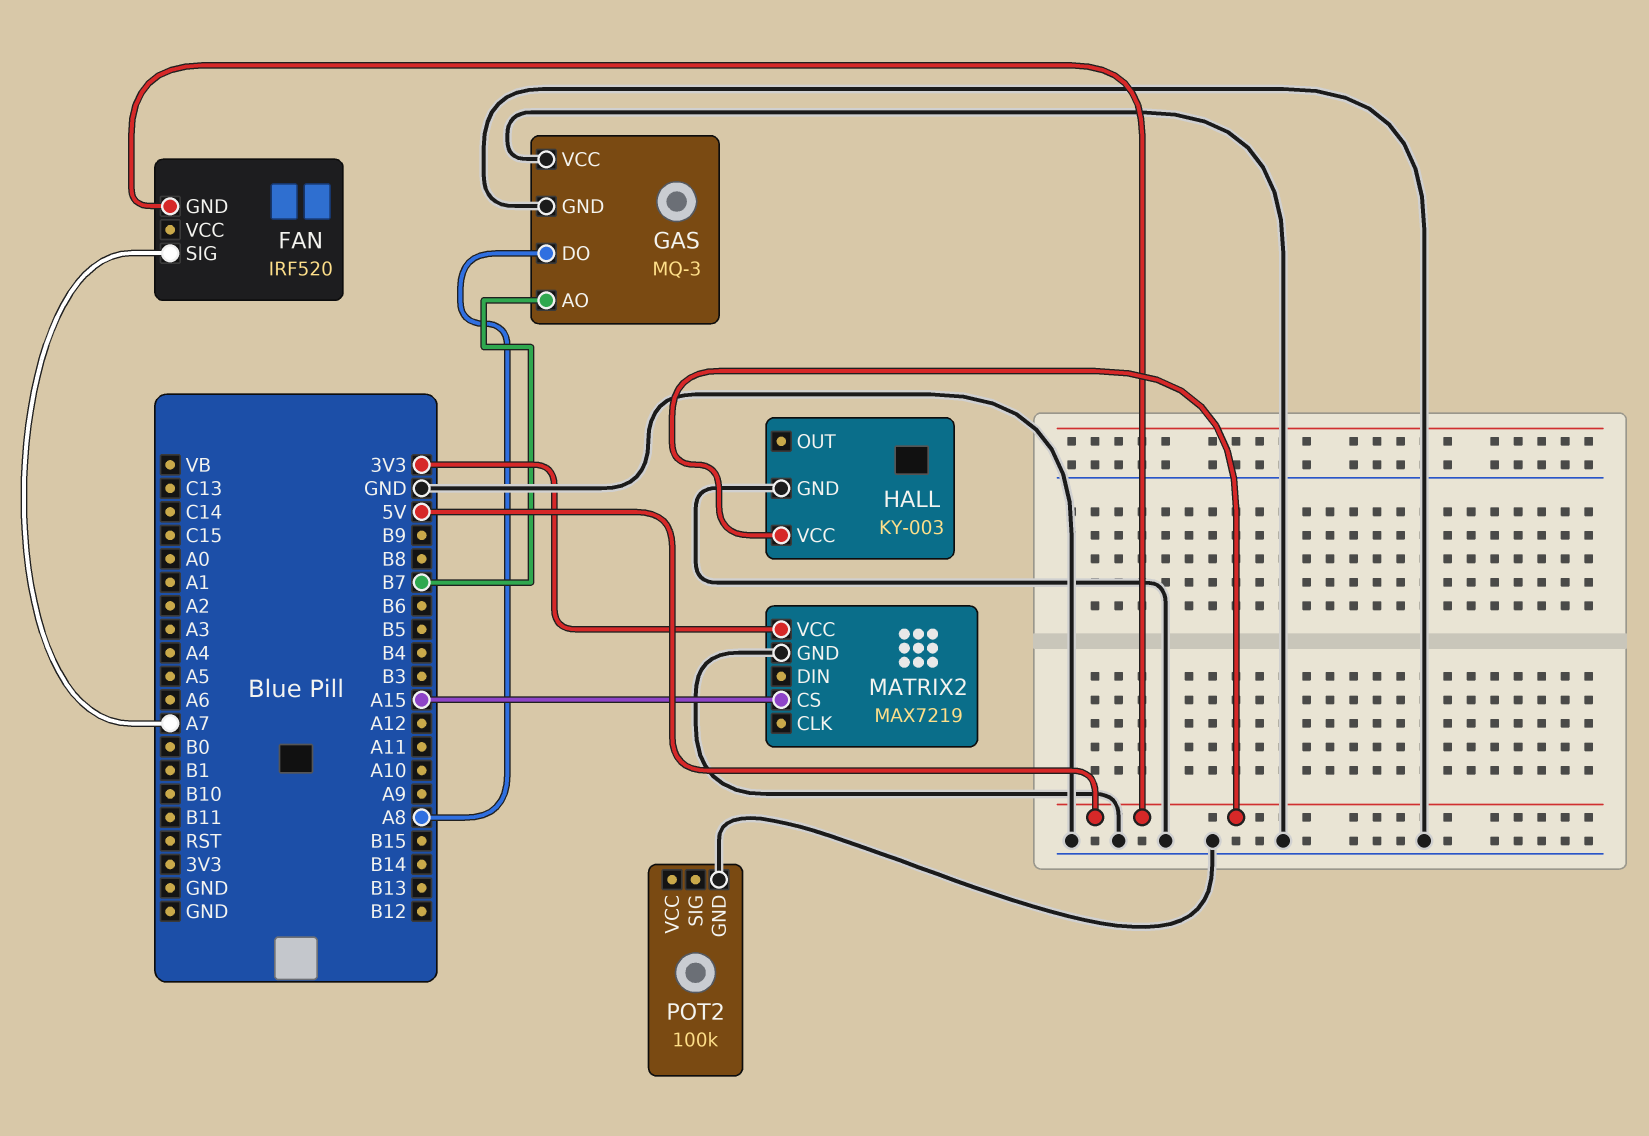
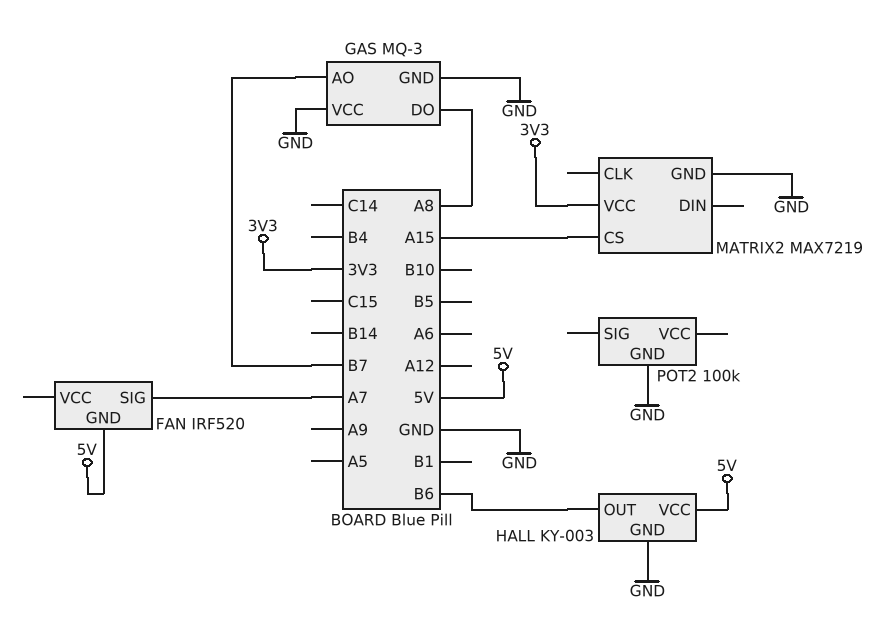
HALL pin OUT: none -> B6

